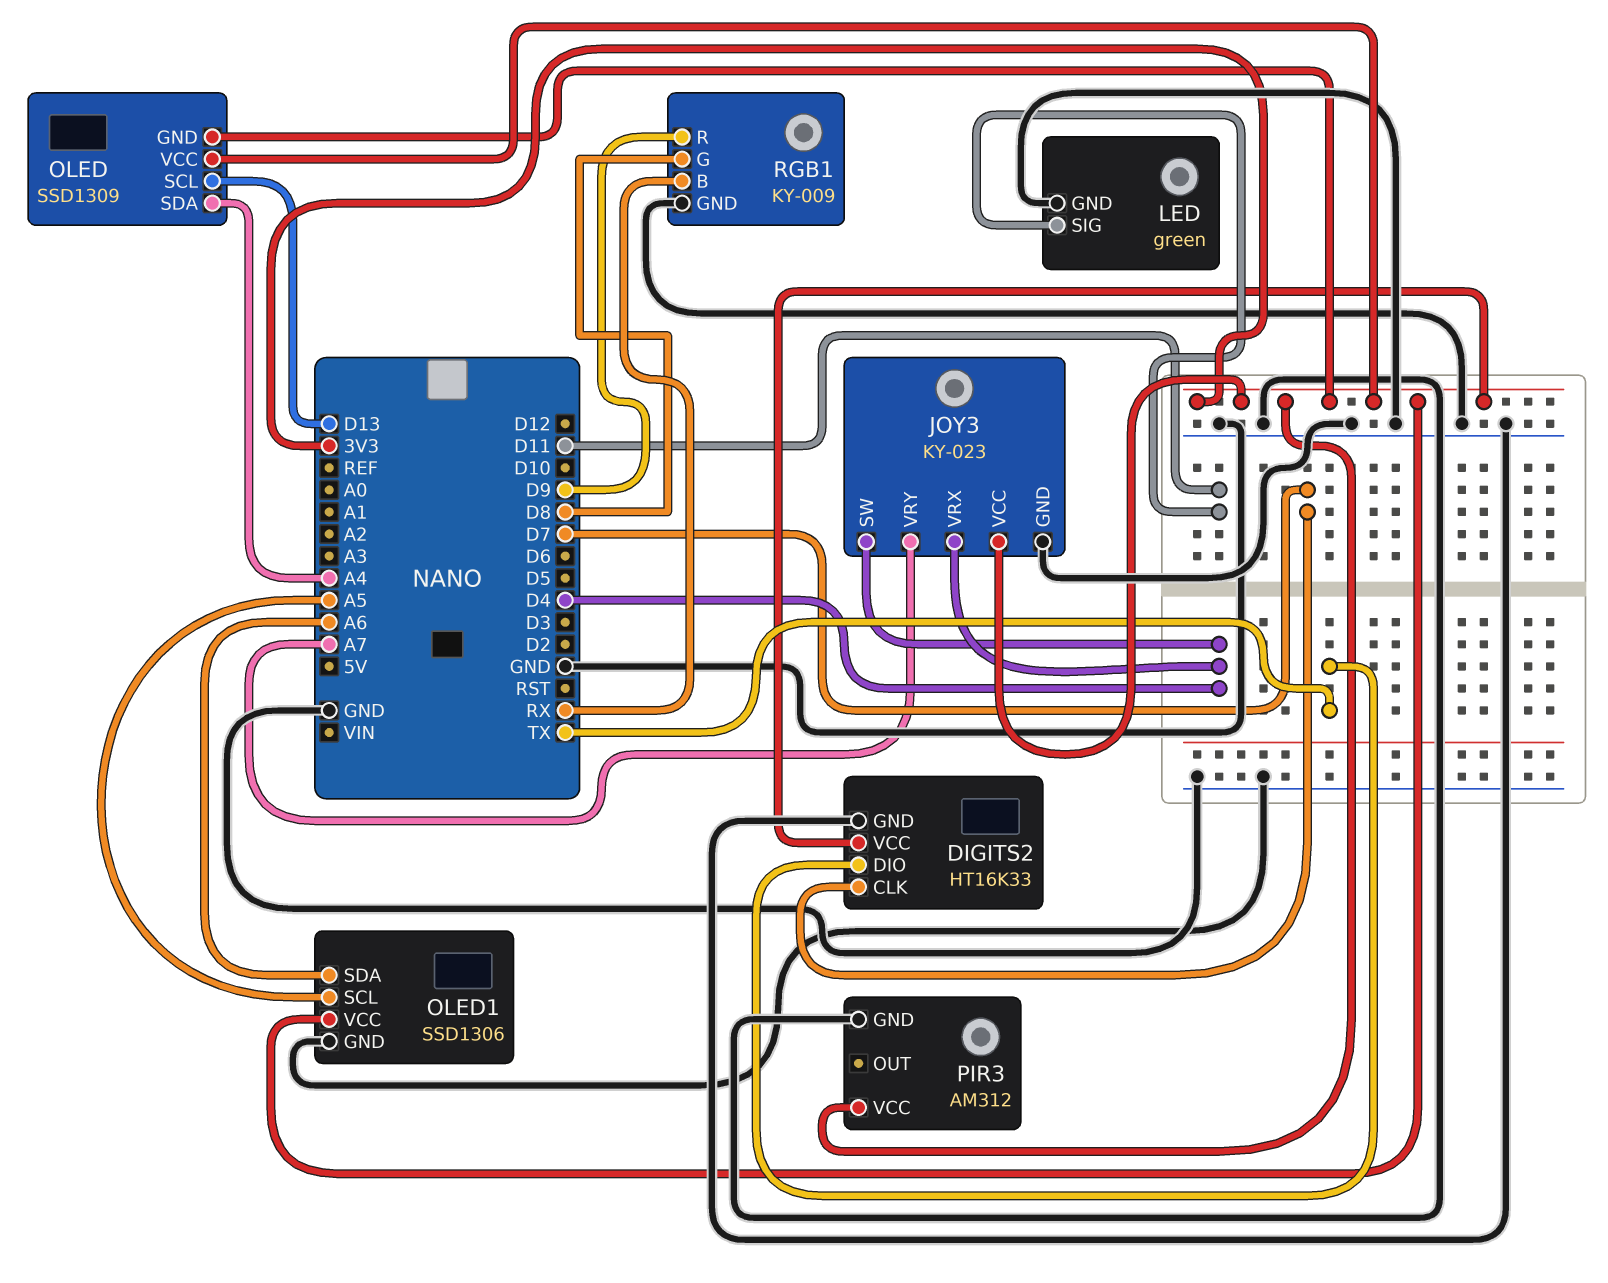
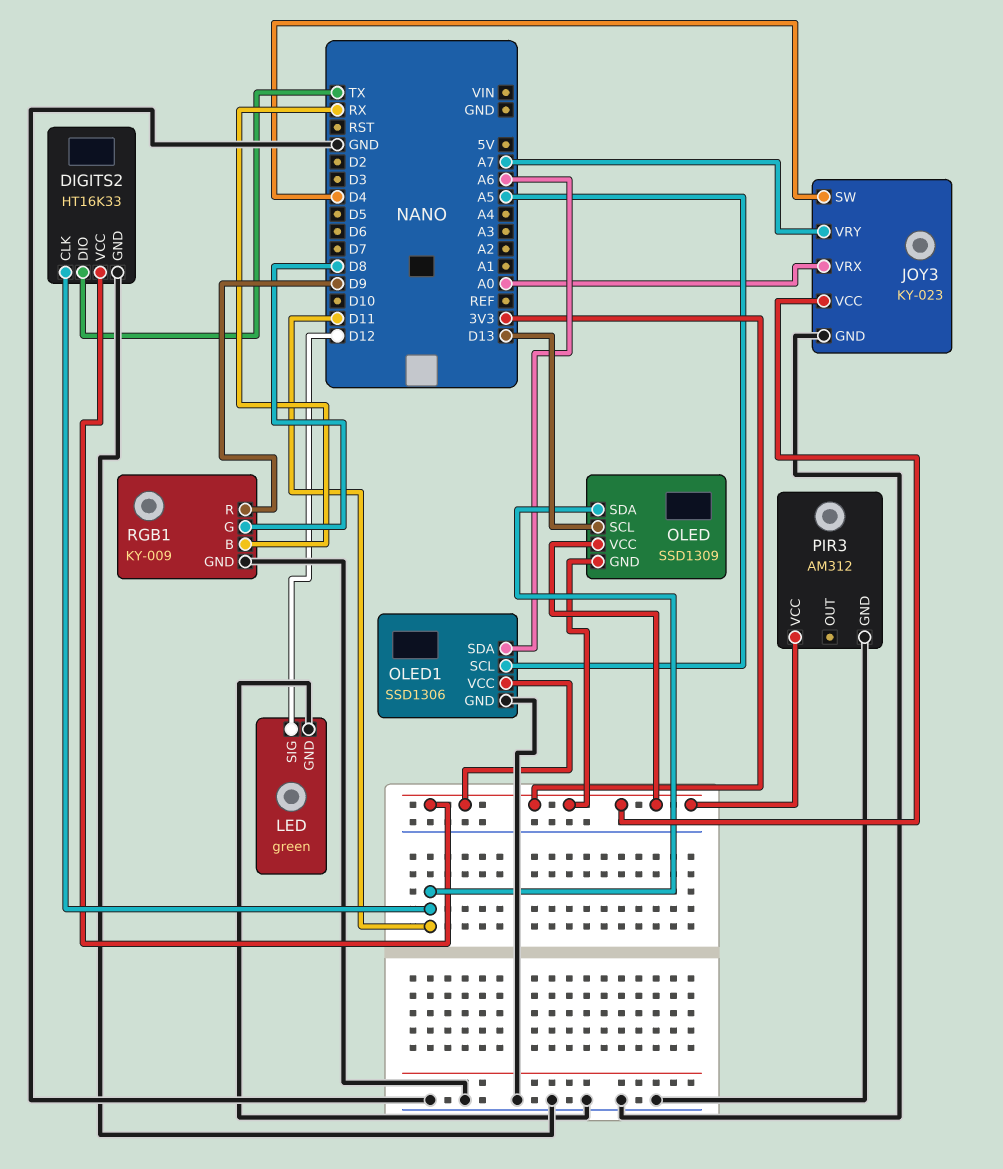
DIGITS2 pin CLK: D7 -> D11
JOY3 pin VRX: D4 -> A0
LED pin SIG: D11 -> D12
OLED pin SDA: A4 -> D11

